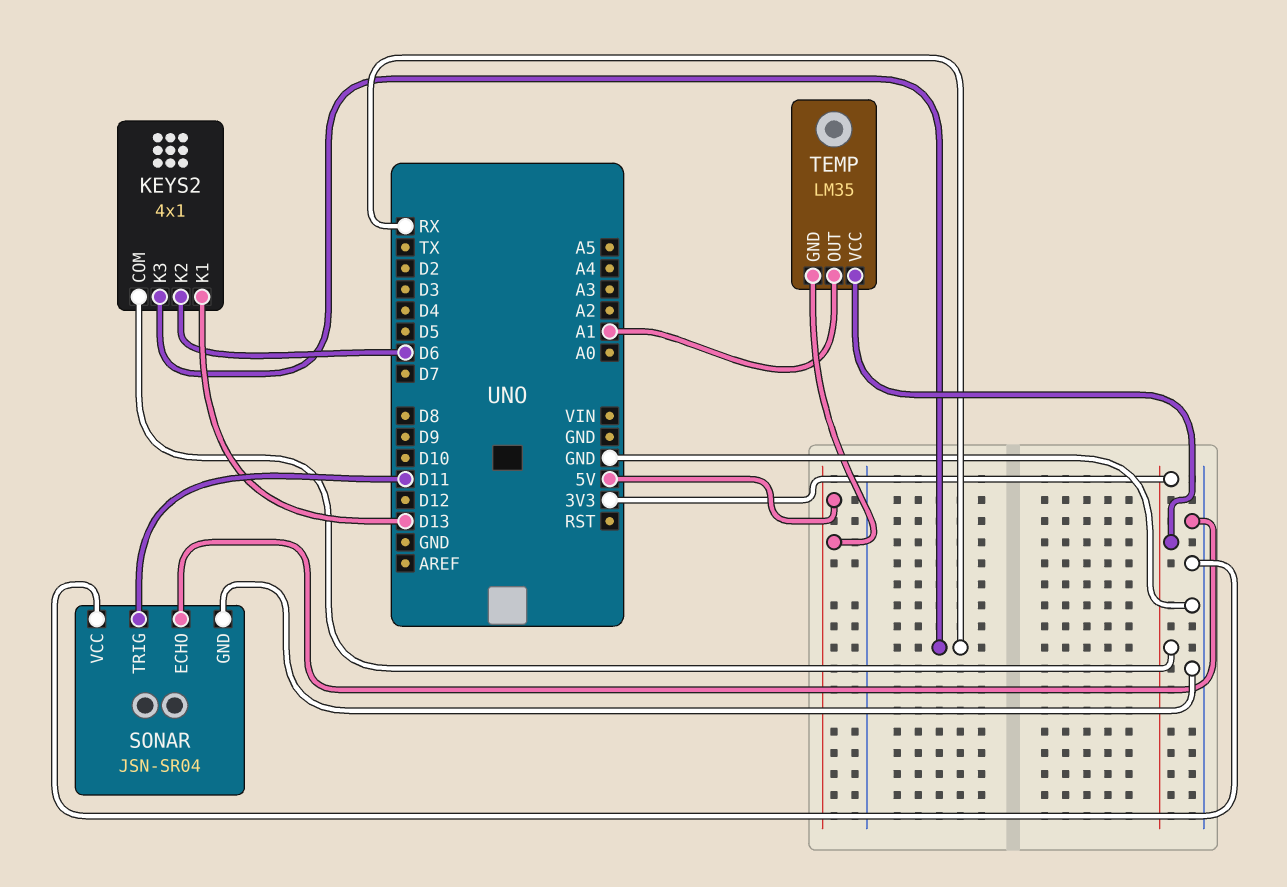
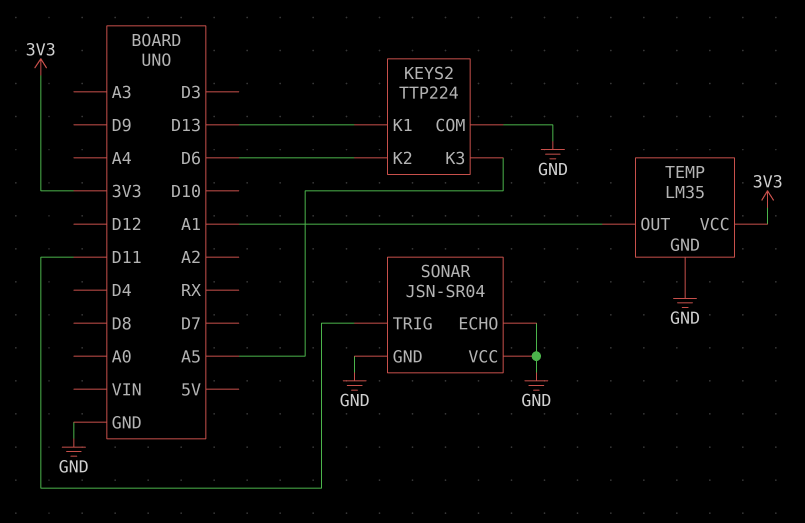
KEYS2: 4x1 -> TTP224
KEYS2 pin COM: 3V3 -> GND
KEYS2 pin K3: RX -> A5
TEMP pin GND: 5V -> GND

